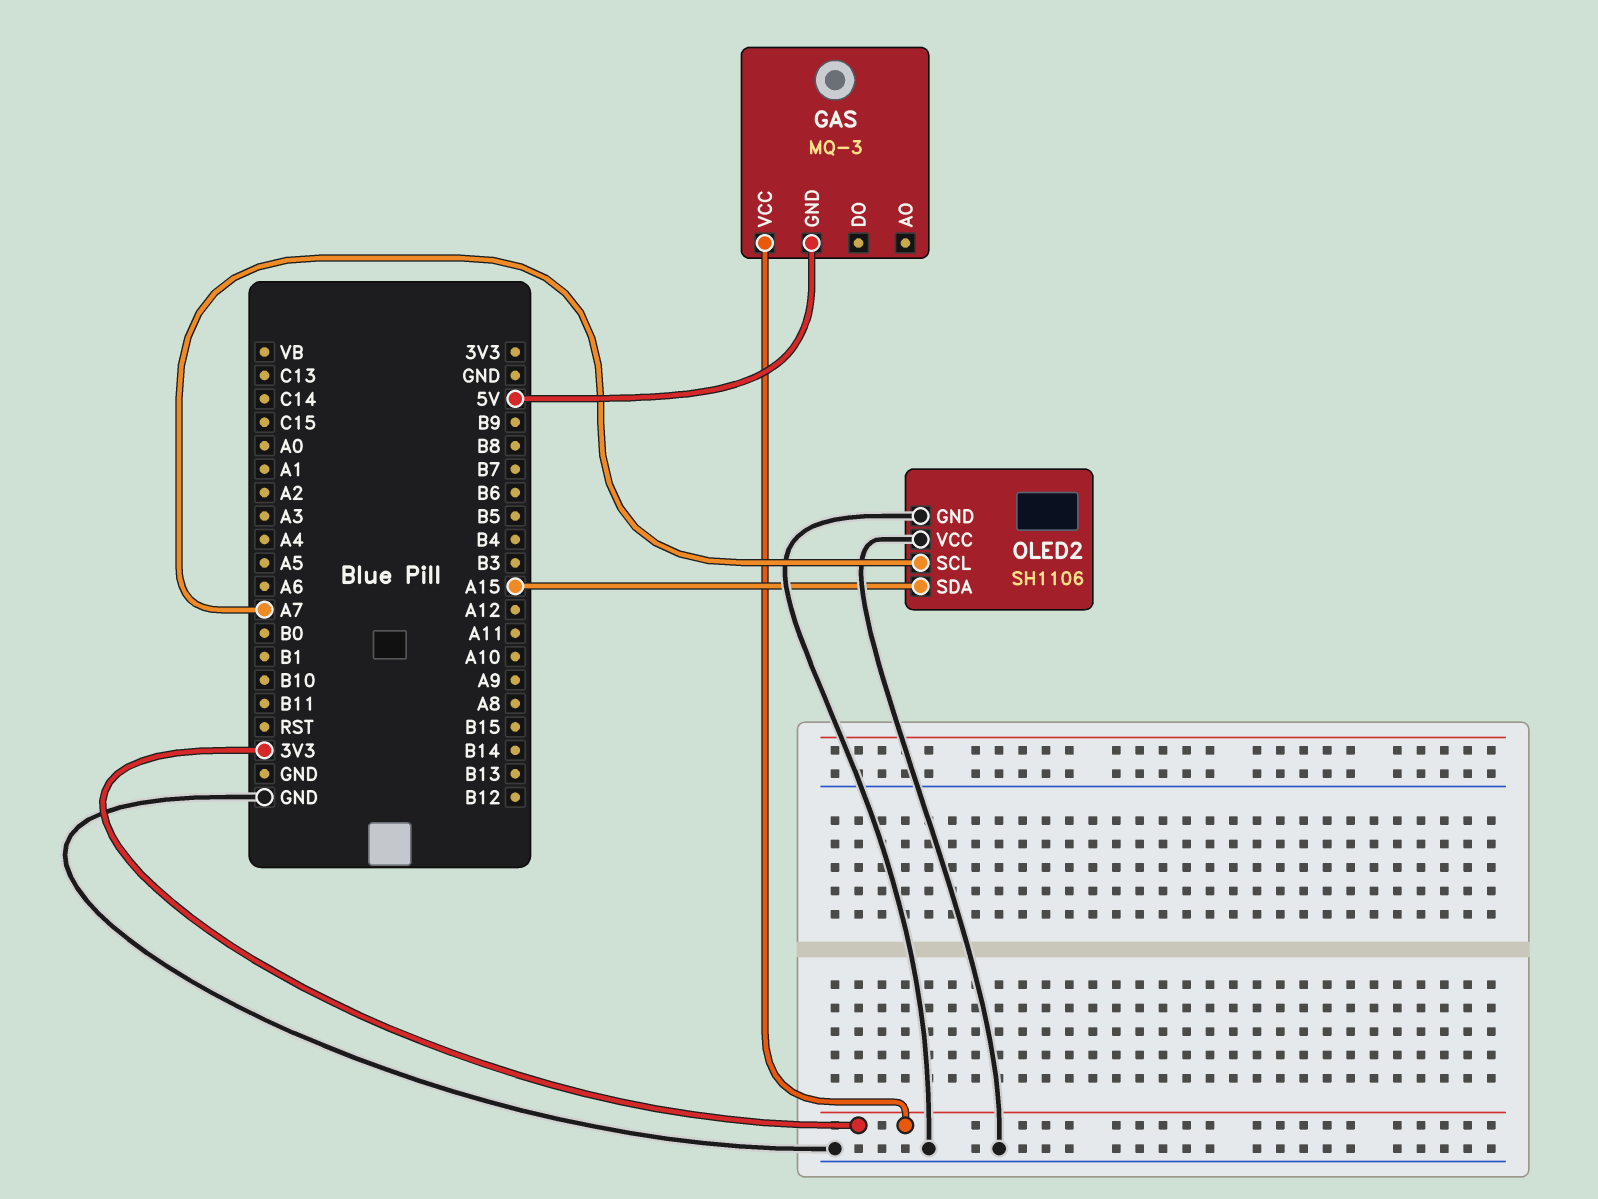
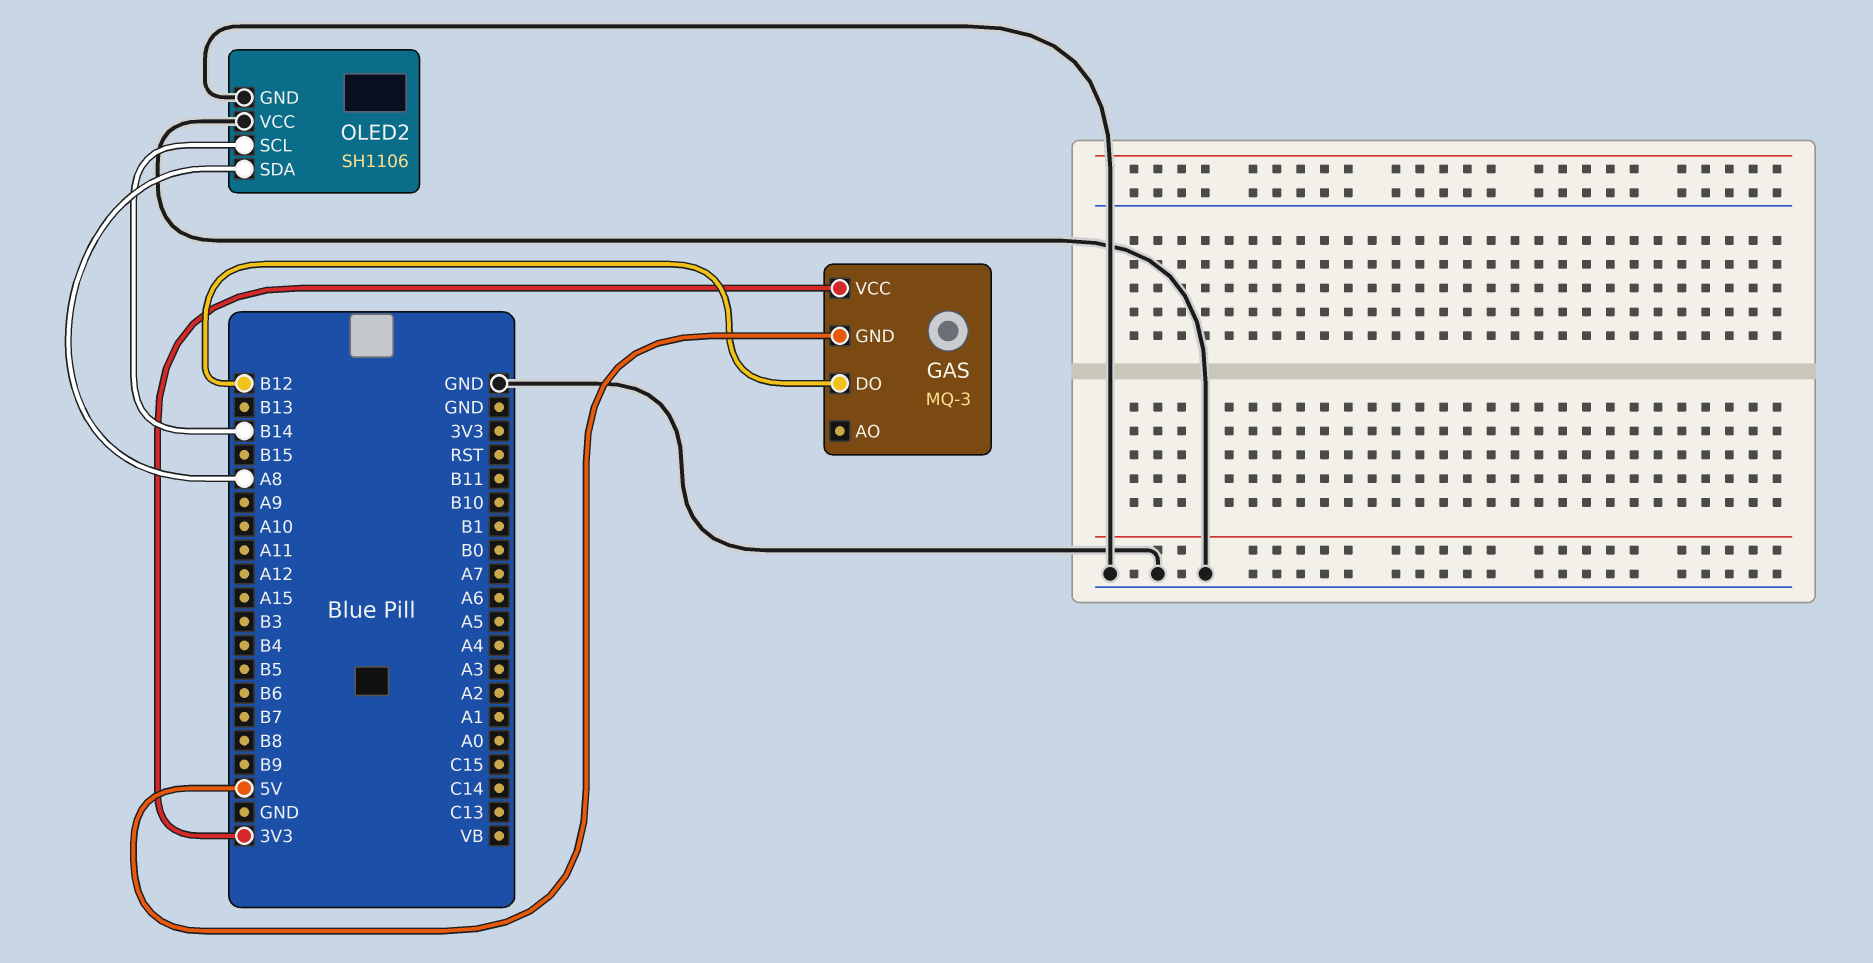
GAS pin DO: none -> B12
OLED2 pin SCL: A7 -> B14
OLED2 pin SDA: A15 -> A8

